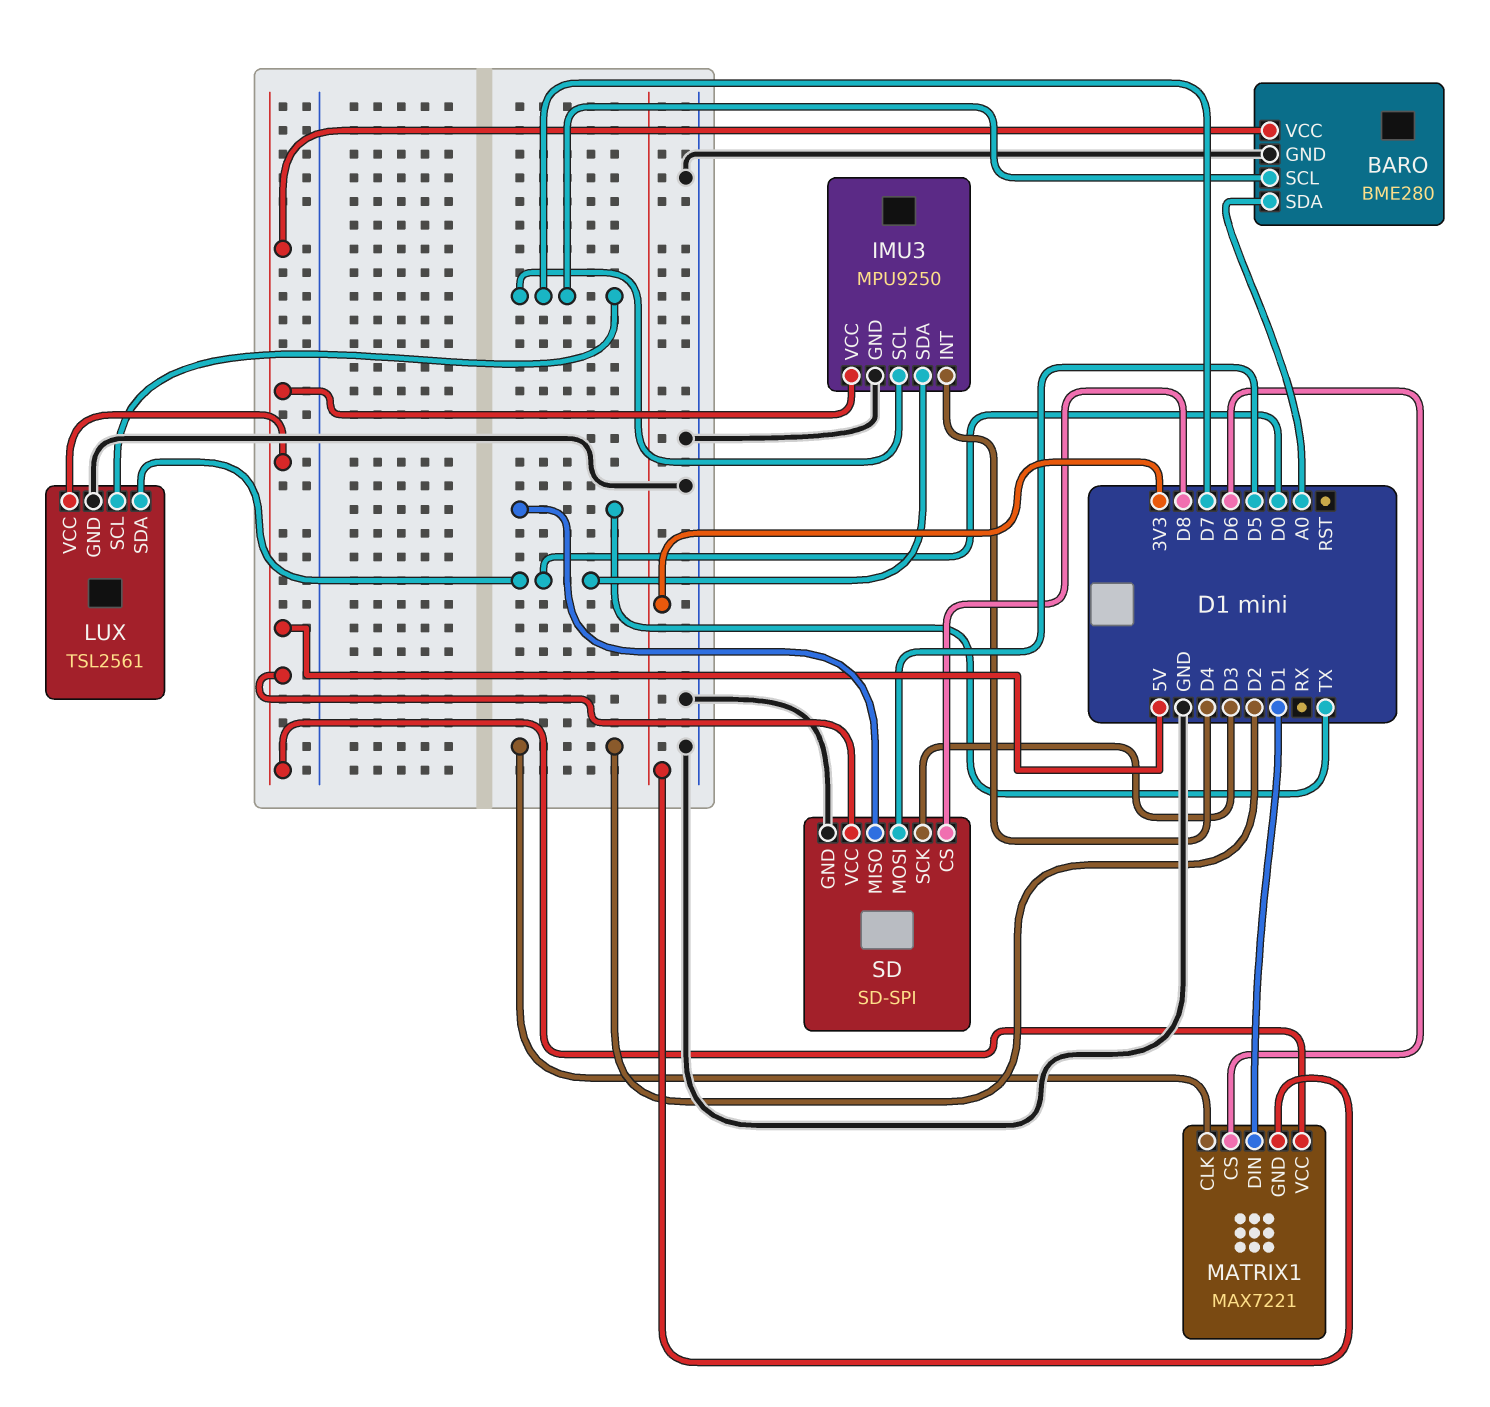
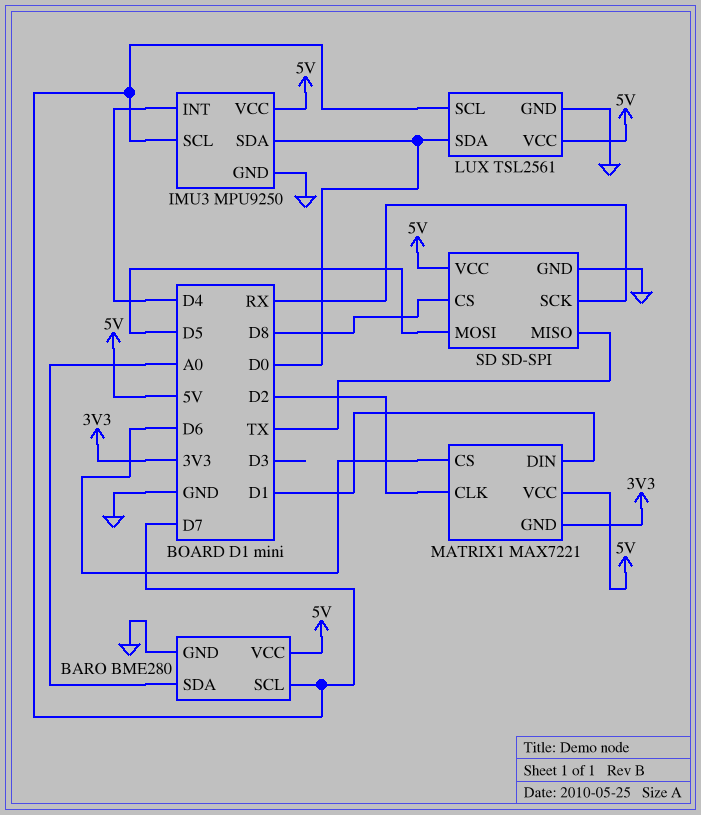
SD pin SCK: D3 -> RX

